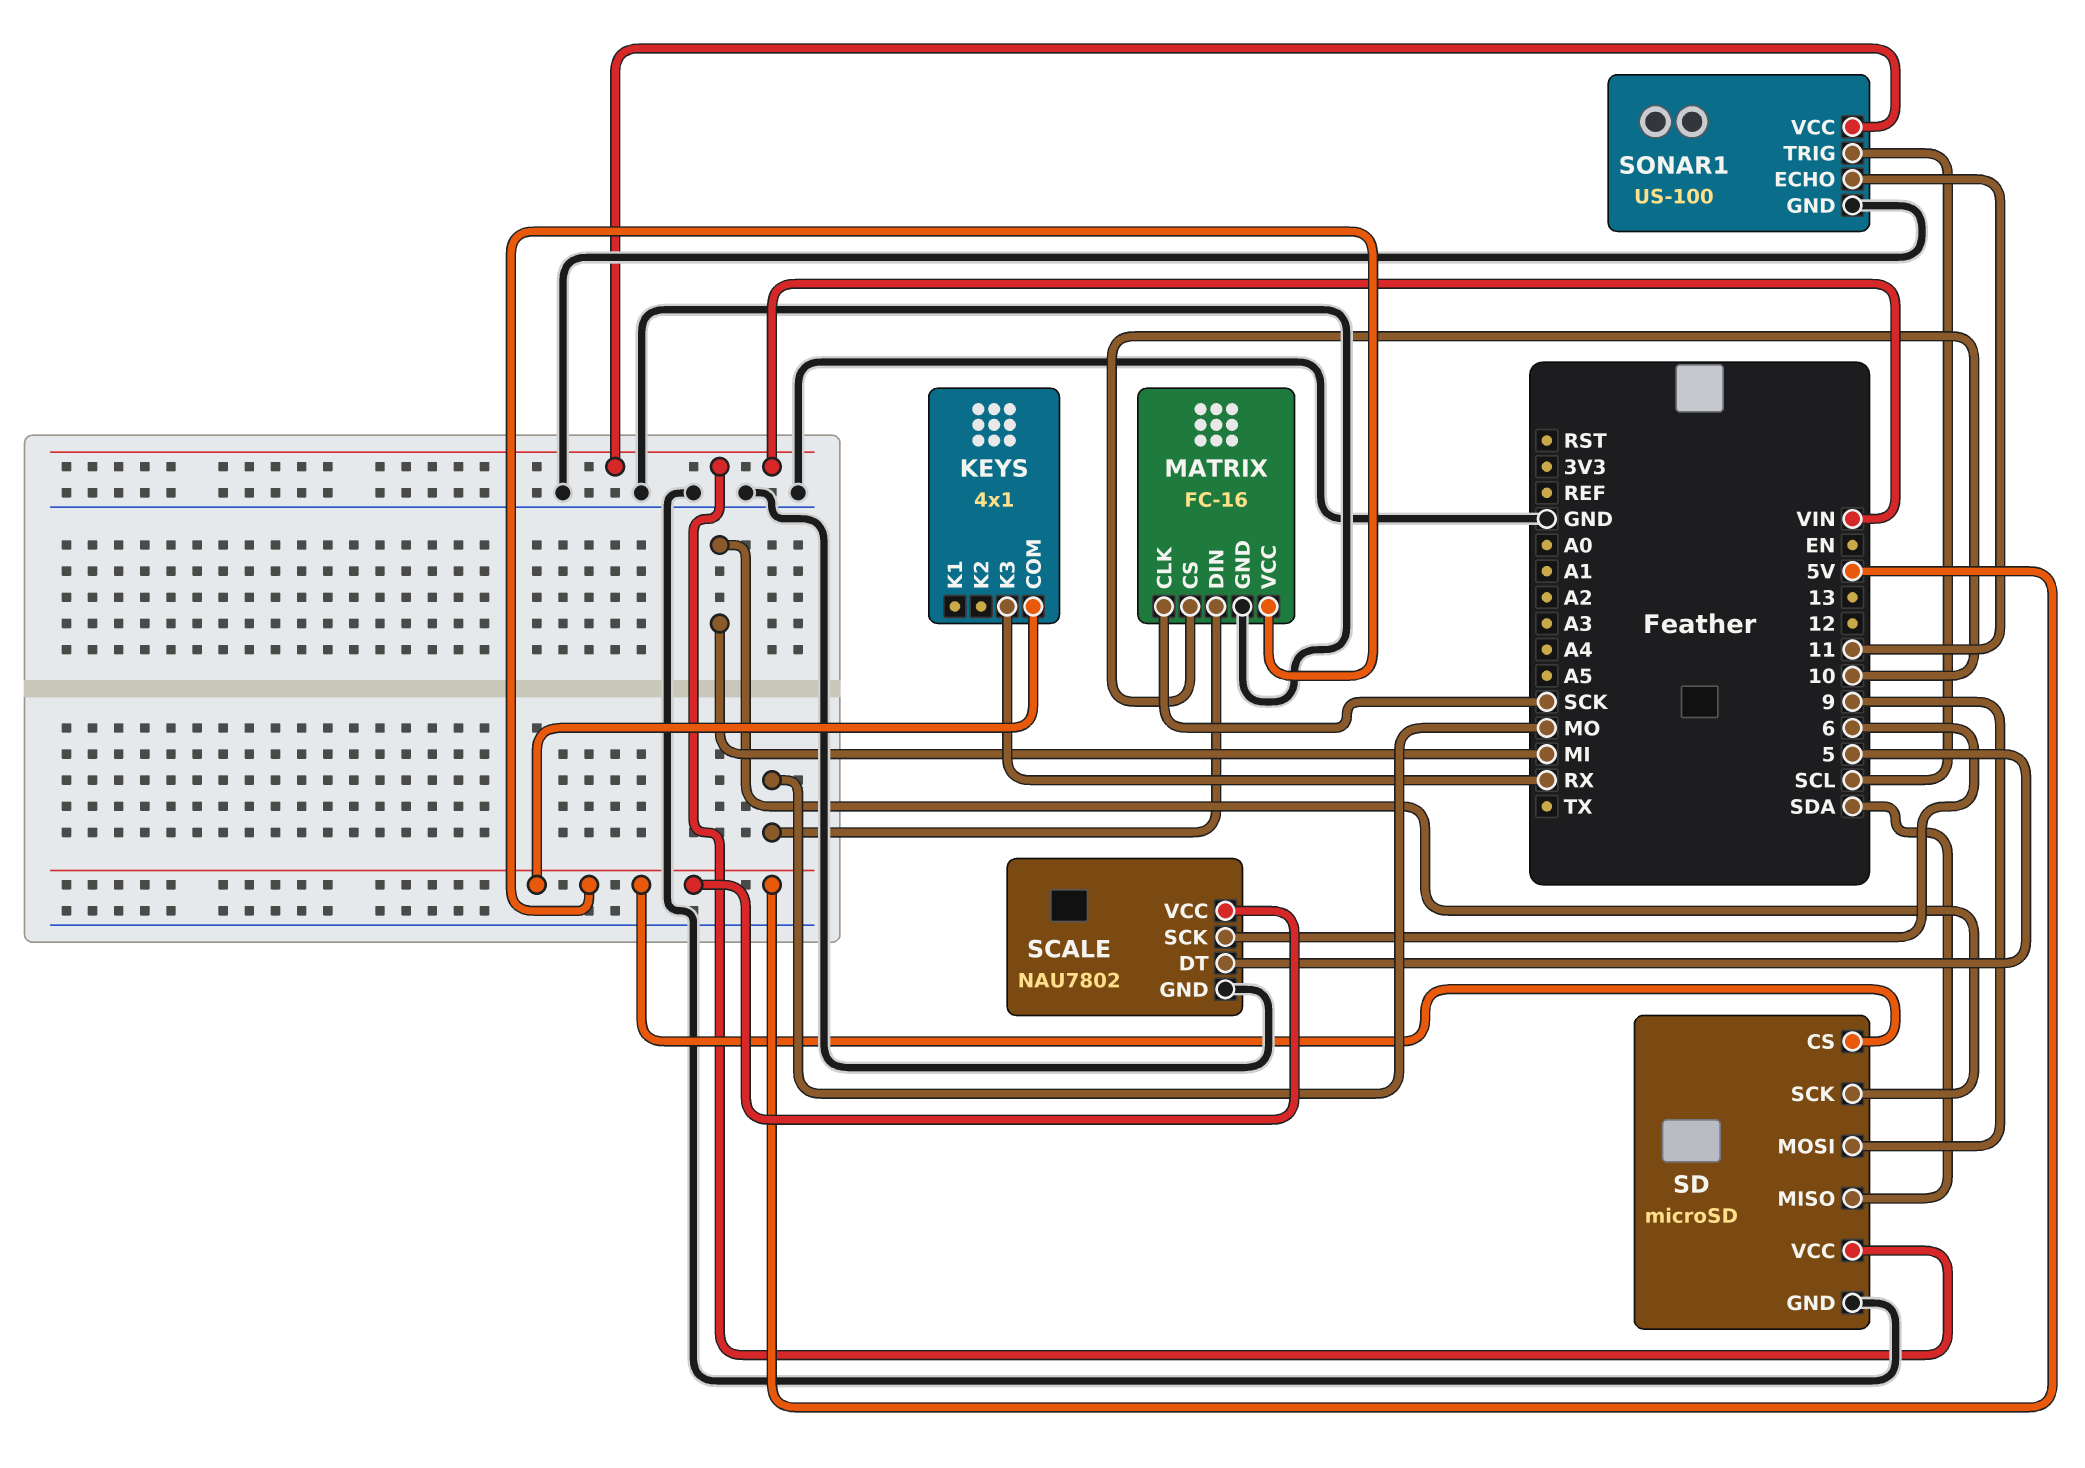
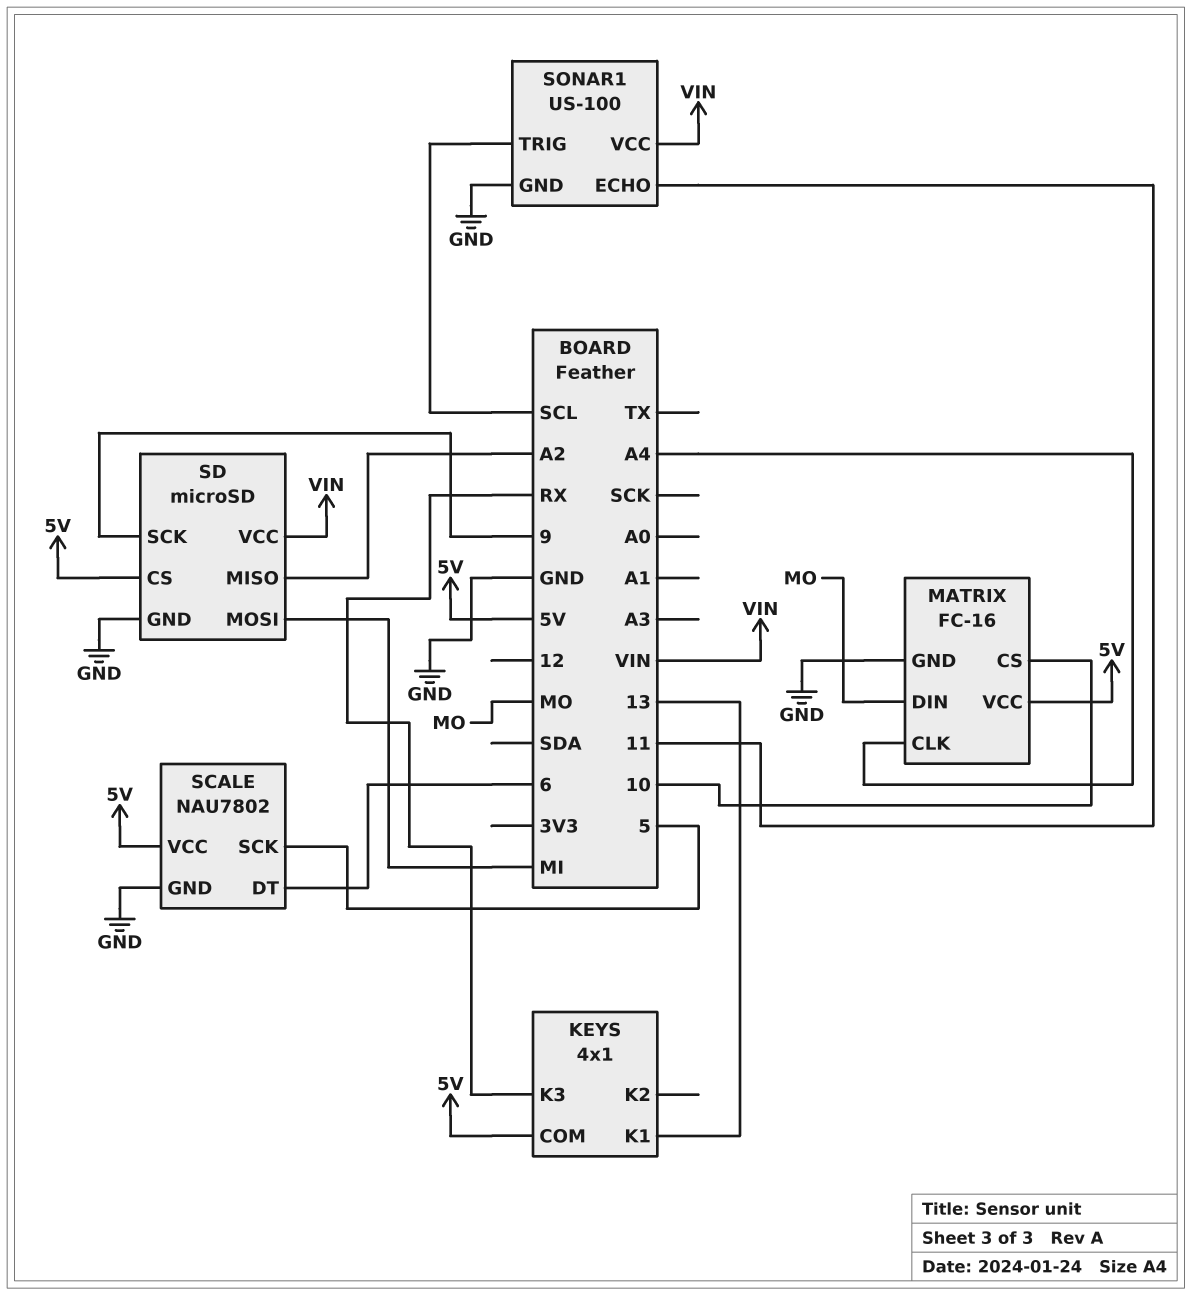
KEYS pin K1: none -> 13
MATRIX pin CLK: SCK -> A4
SCALE pin DT: 5 -> 6
SCALE pin SCK: 6 -> 5
SD pin MISO: SDA -> A2
SD pin MOSI: 9 -> MI
SD pin SCK: MI -> 9

